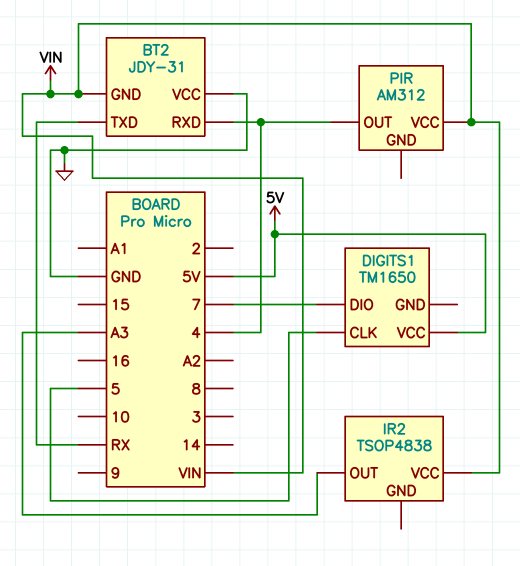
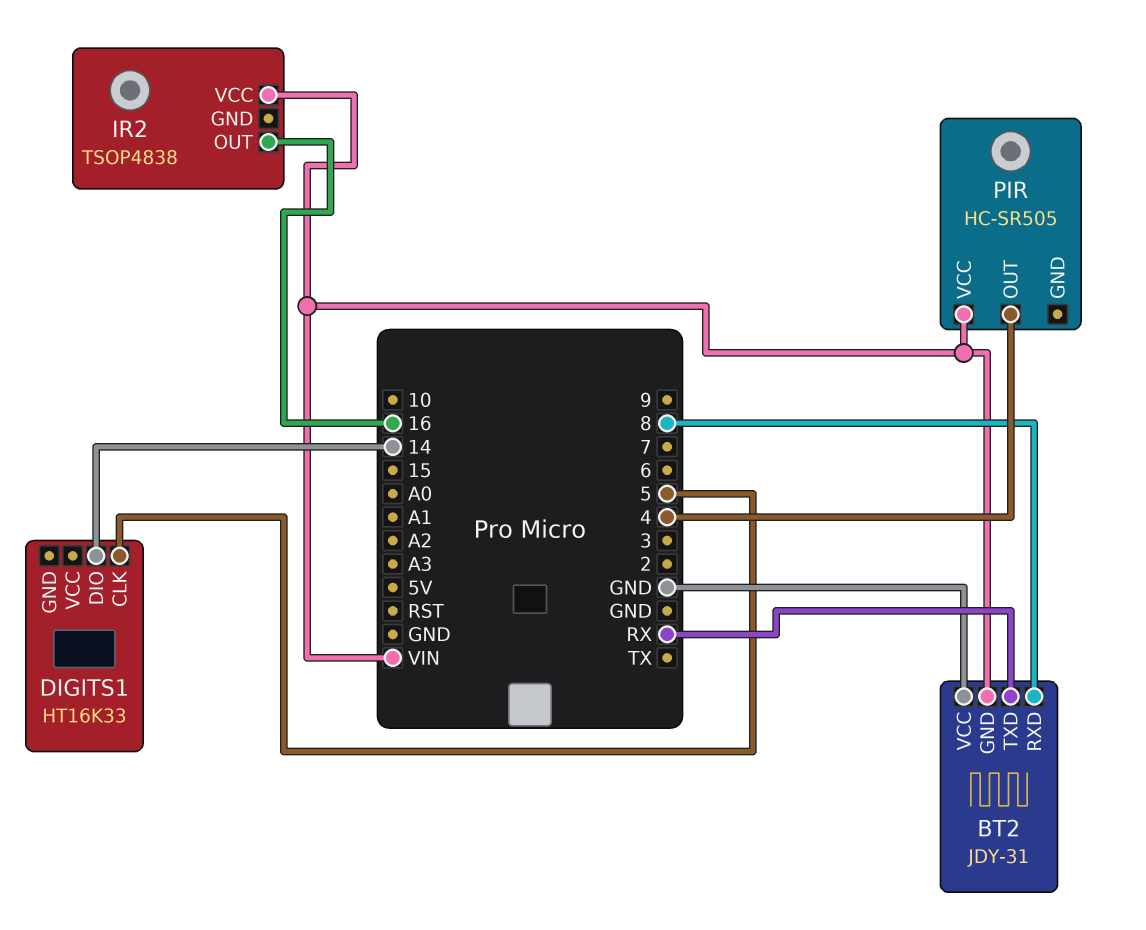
BT2 pin RXD: 4 -> 8
DIGITS1: TM1650 -> HT16K33
DIGITS1 pin DIO: 7 -> 14
DIGITS1 pin VCC: 5V -> none
IR2 pin OUT: A3 -> 16
PIR: AM312 -> HC-SR505

